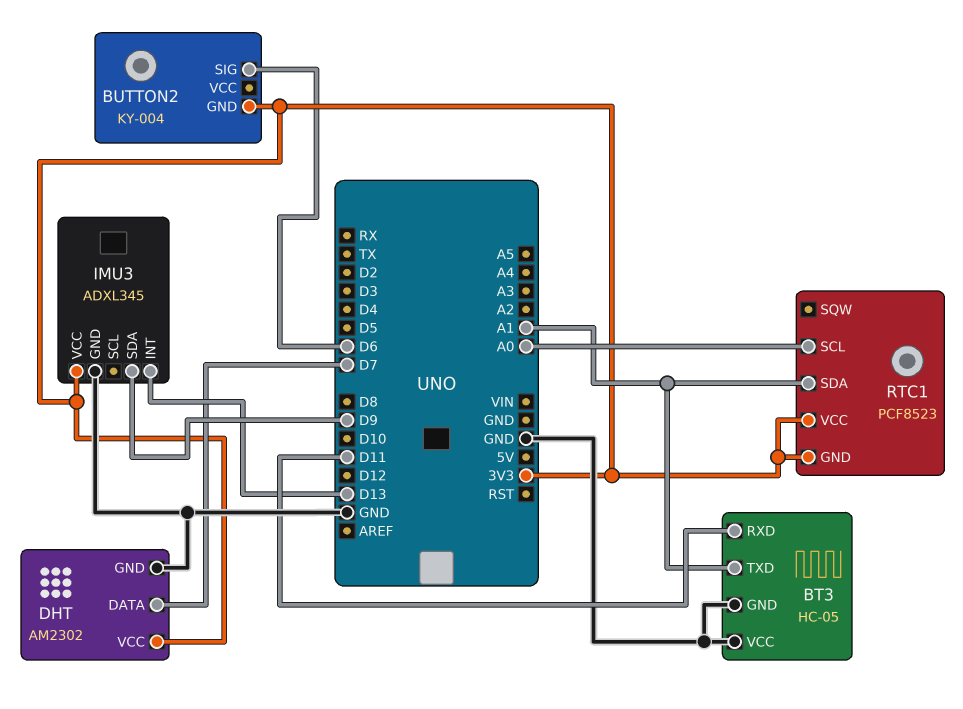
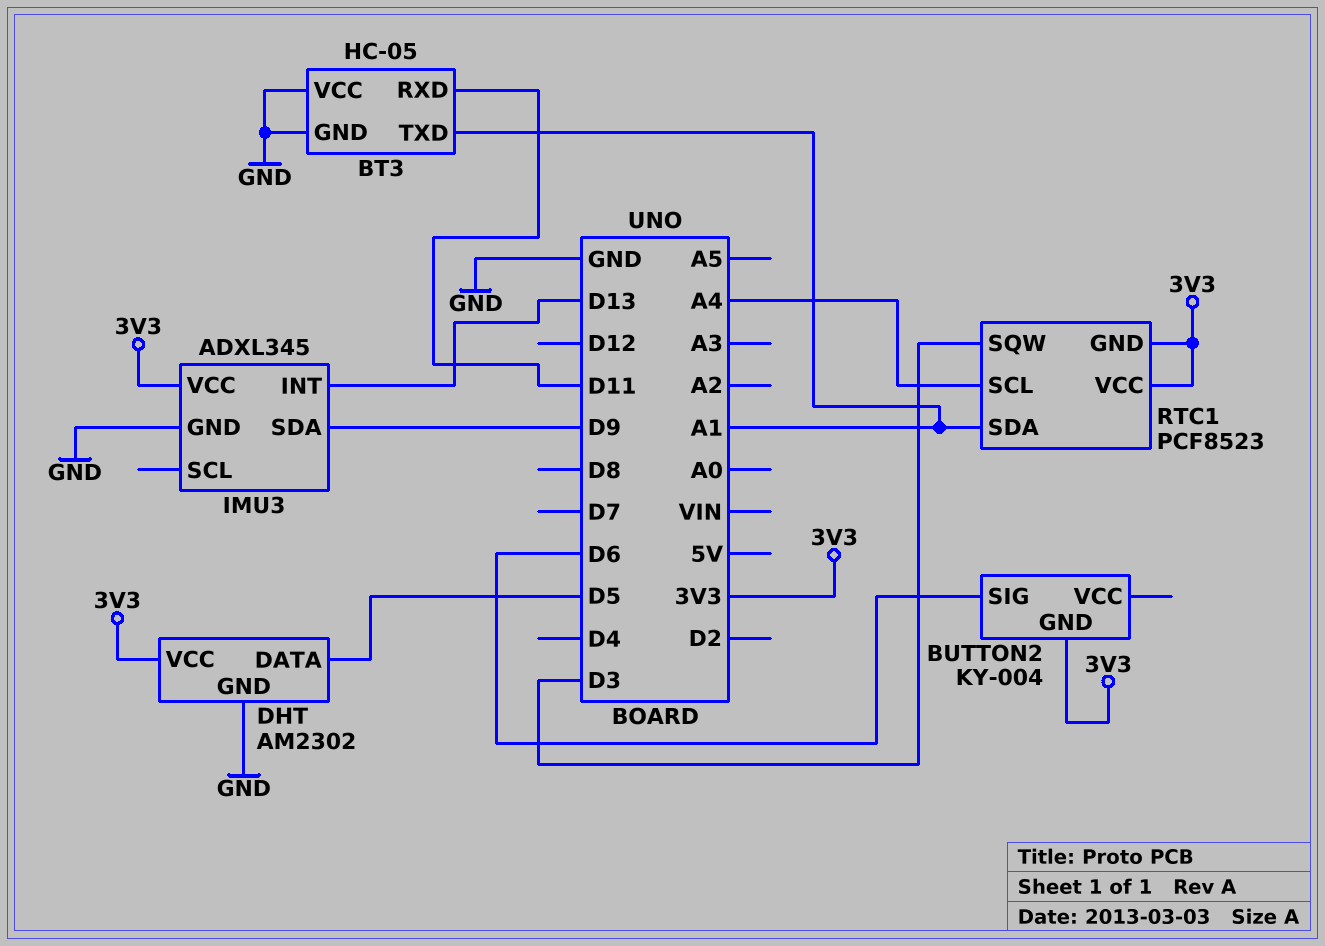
DHT pin DATA: D7 -> D5
RTC1 pin SCL: A0 -> A4
RTC1 pin SQW: none -> D3

